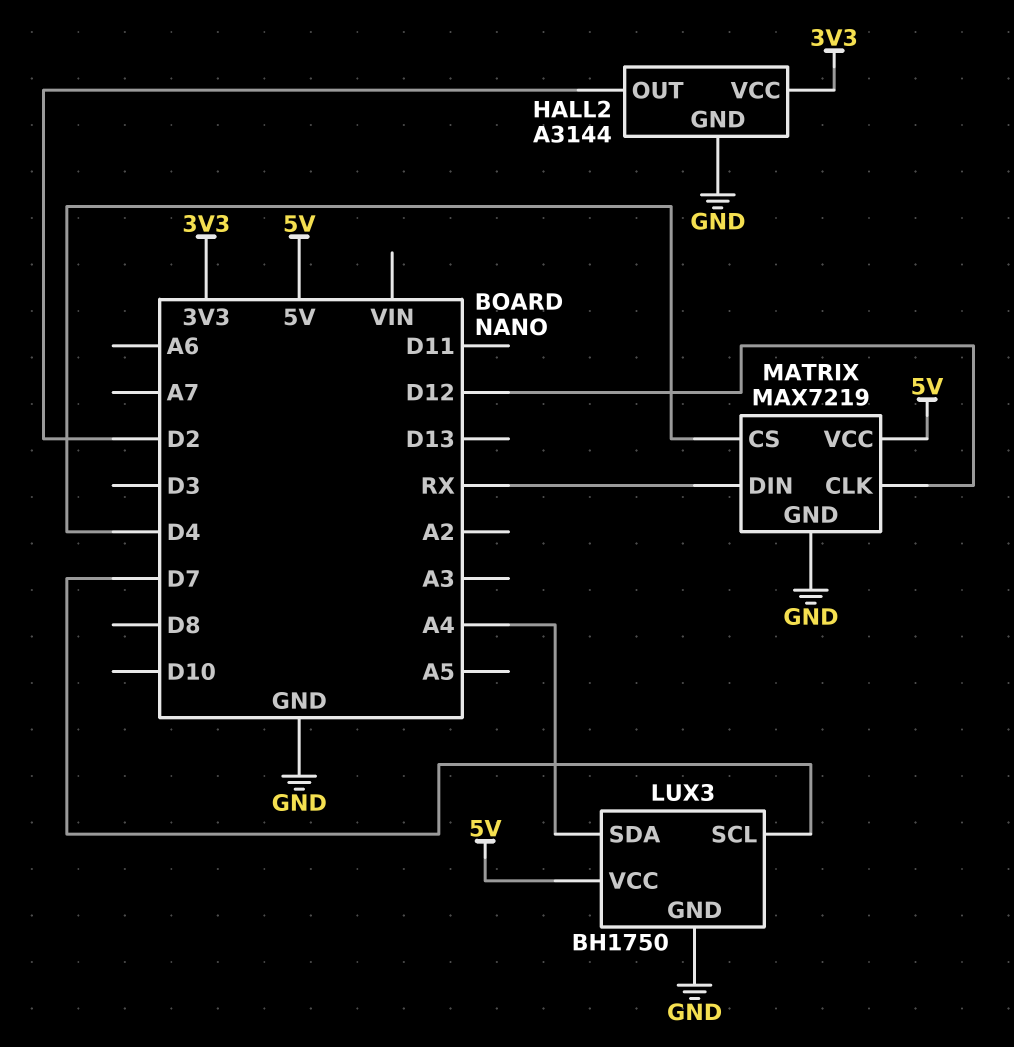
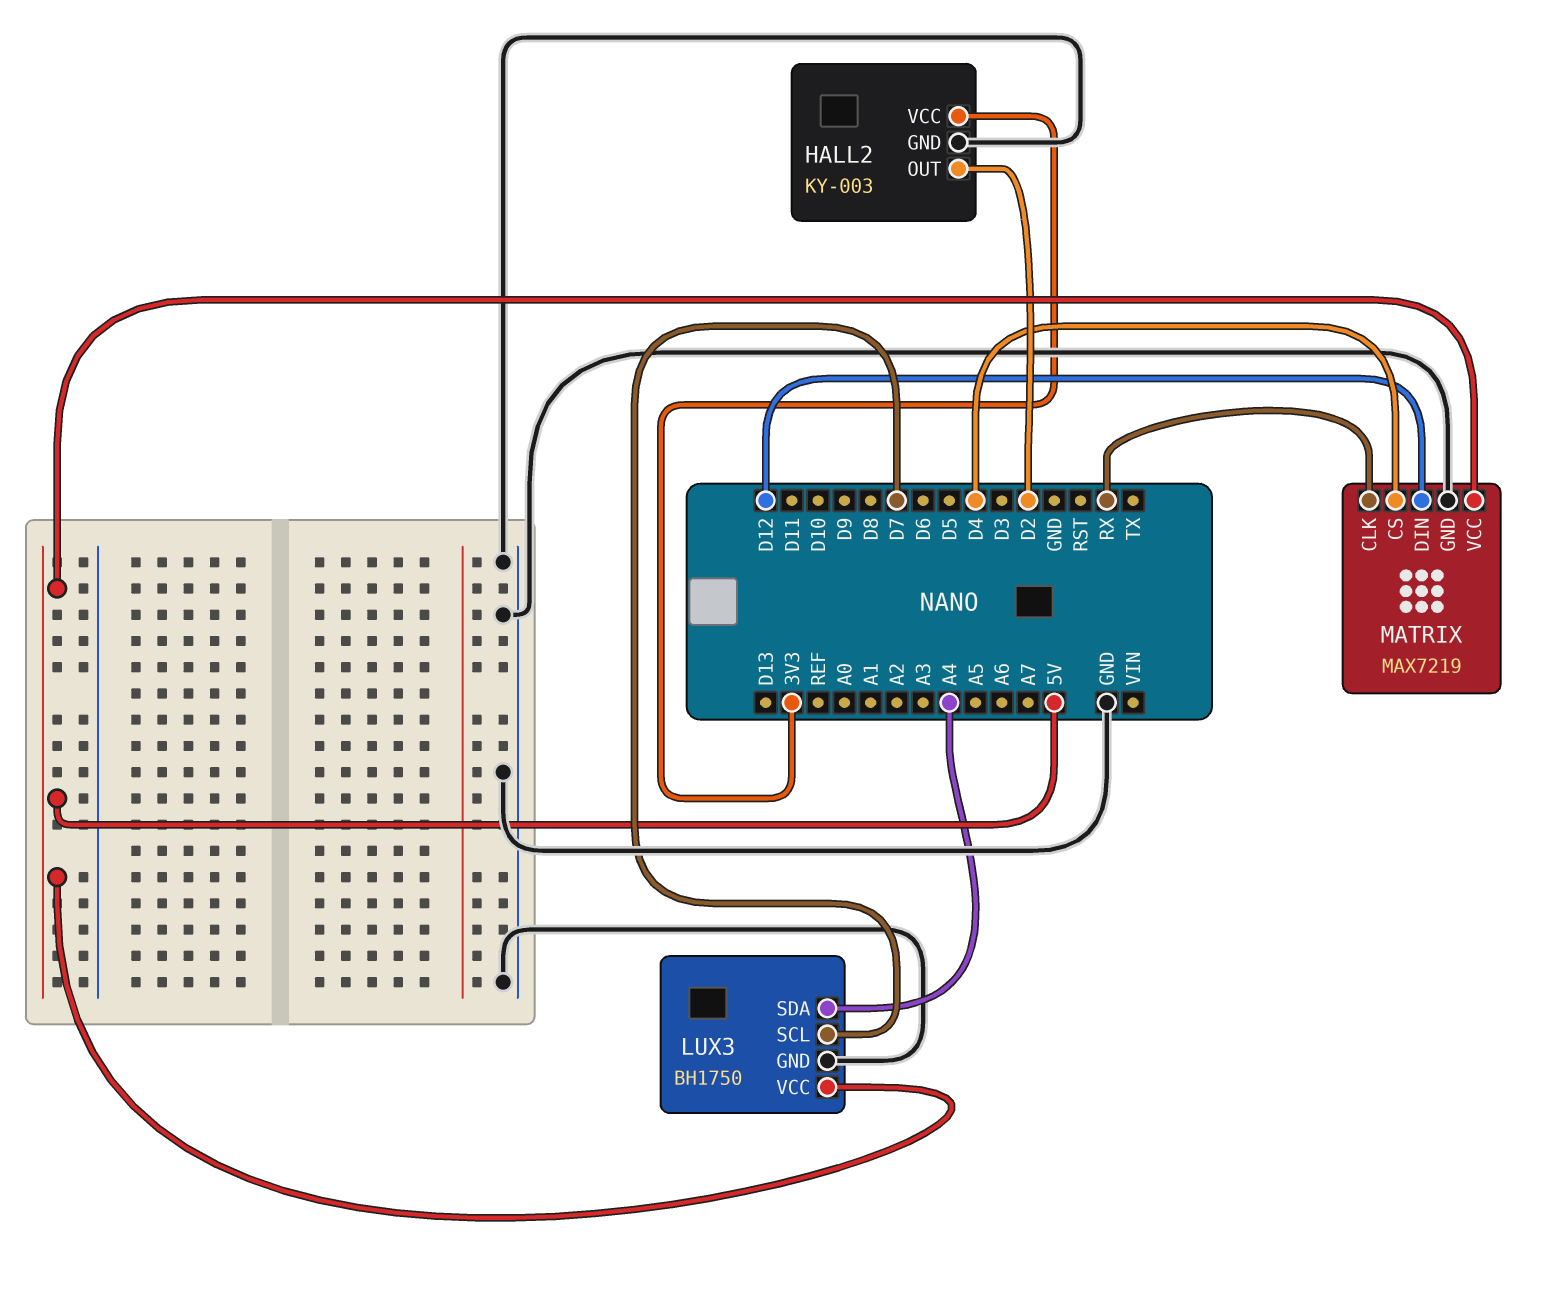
HALL2: A3144 -> KY-003
MATRIX pin CLK: D12 -> RX
MATRIX pin DIN: RX -> D12

